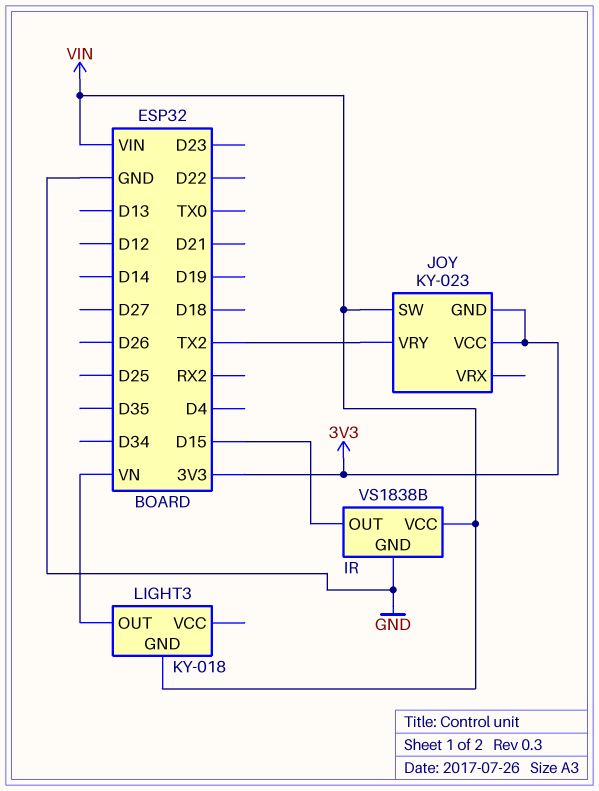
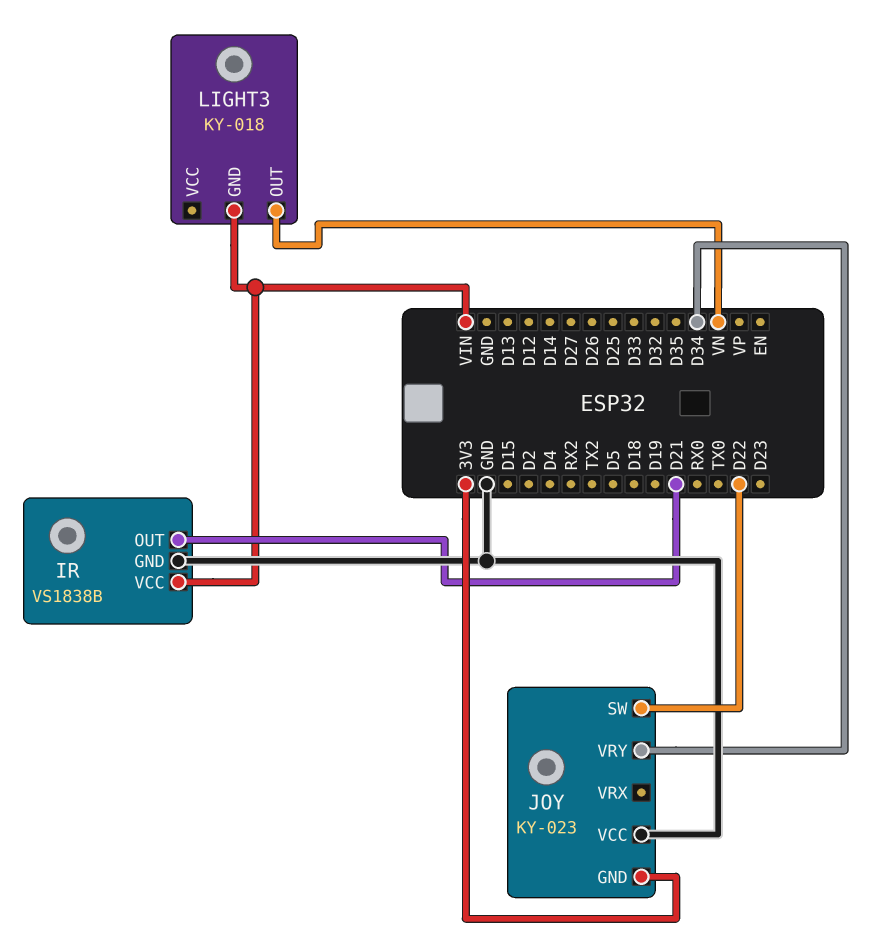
IR pin OUT: D15 -> D21
JOY pin SW: VIN -> D22
JOY pin VCC: 3V3 -> GND
JOY pin VRY: TX2 -> D34

